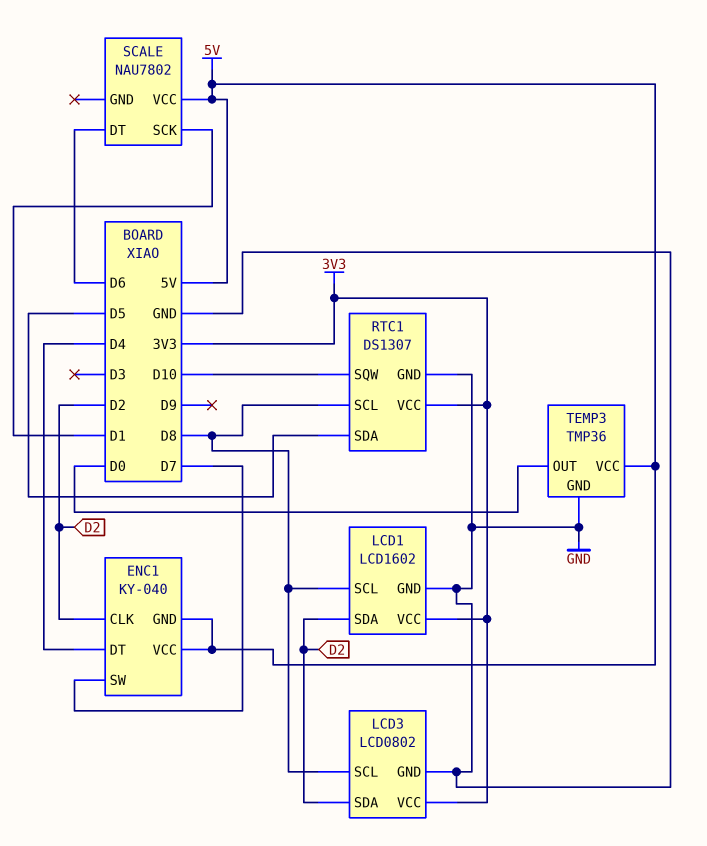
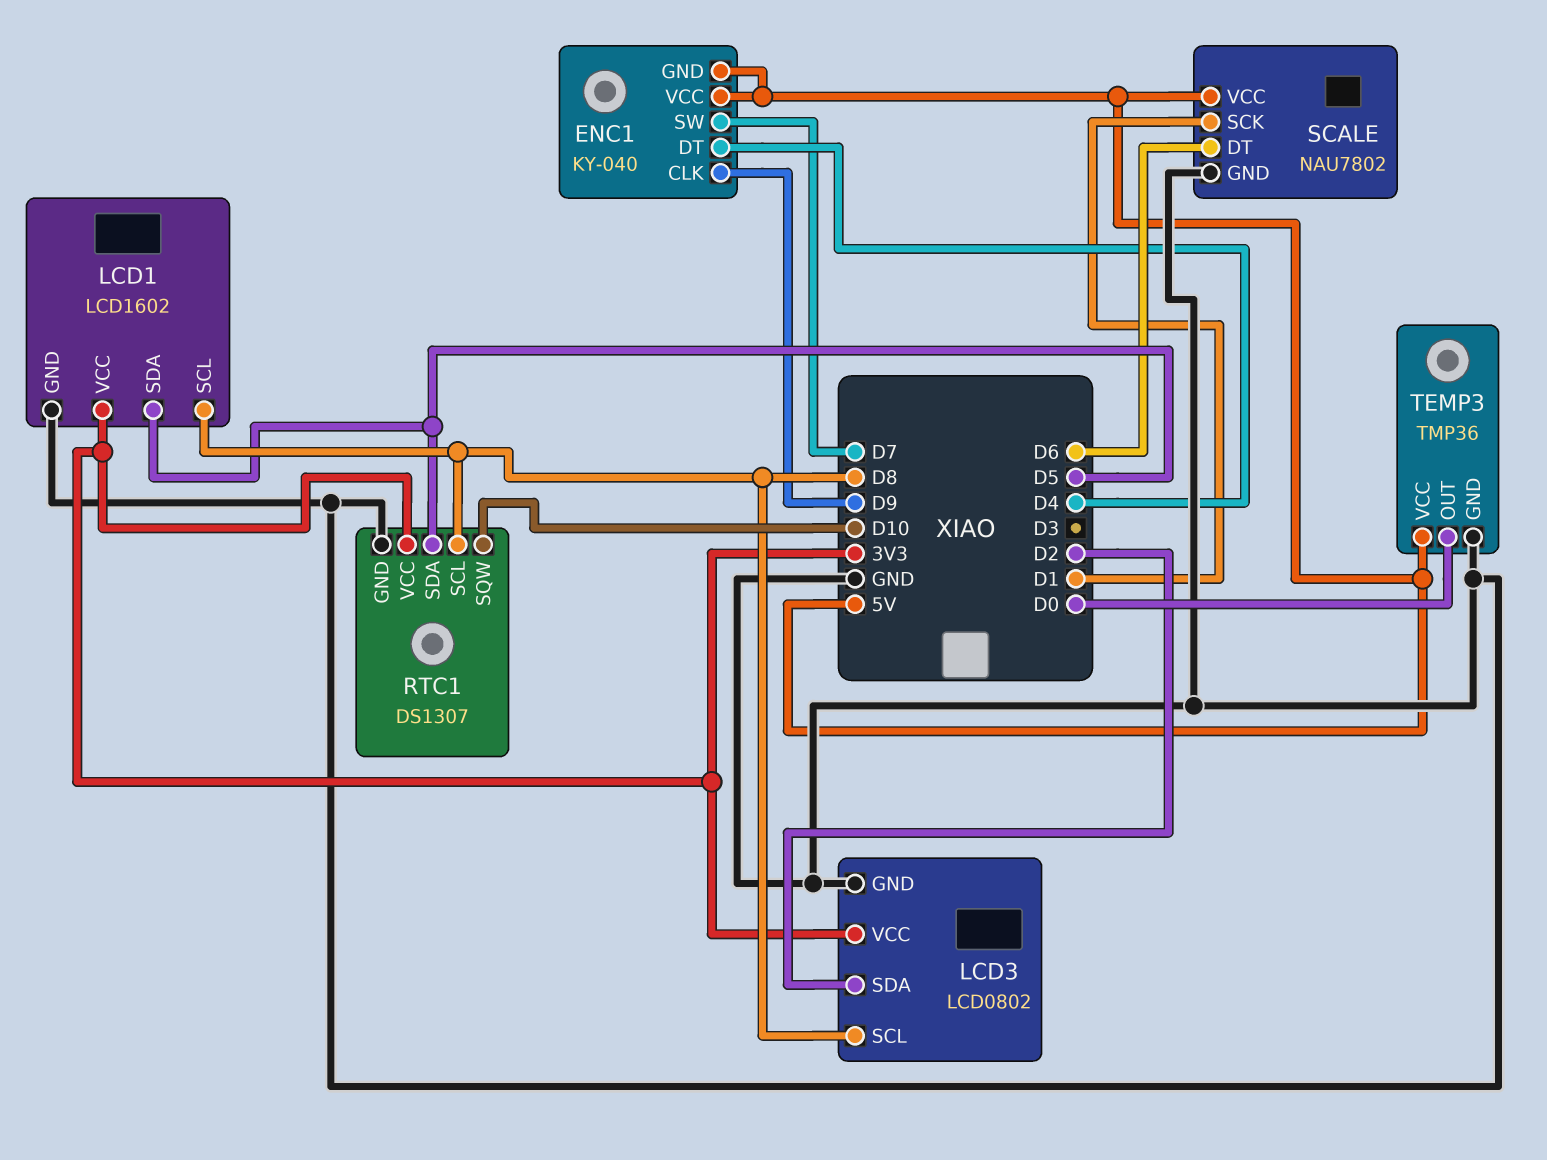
ENC1 pin CLK: D2 -> D9
LCD1 pin SDA: D2 -> D5
SCALE pin GND: none -> GND

